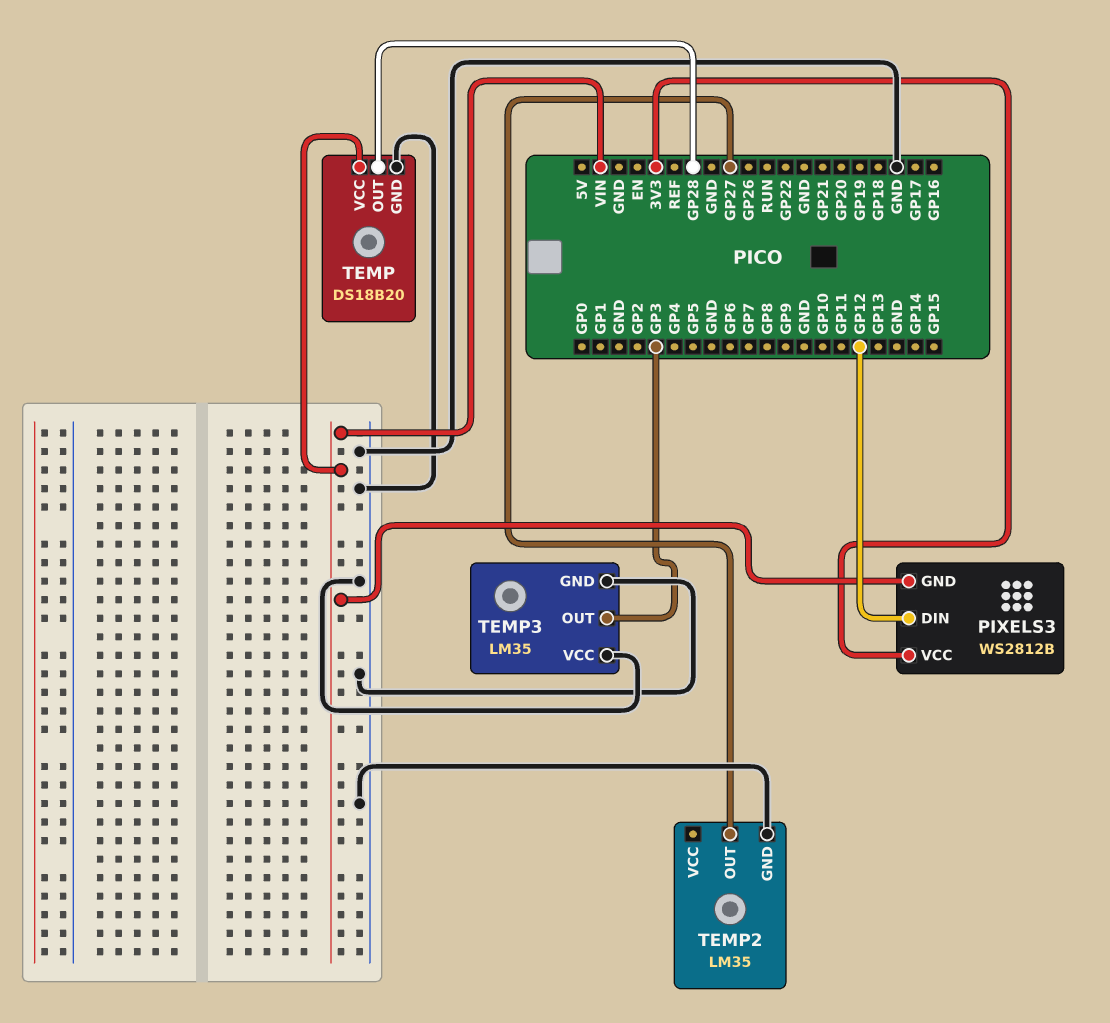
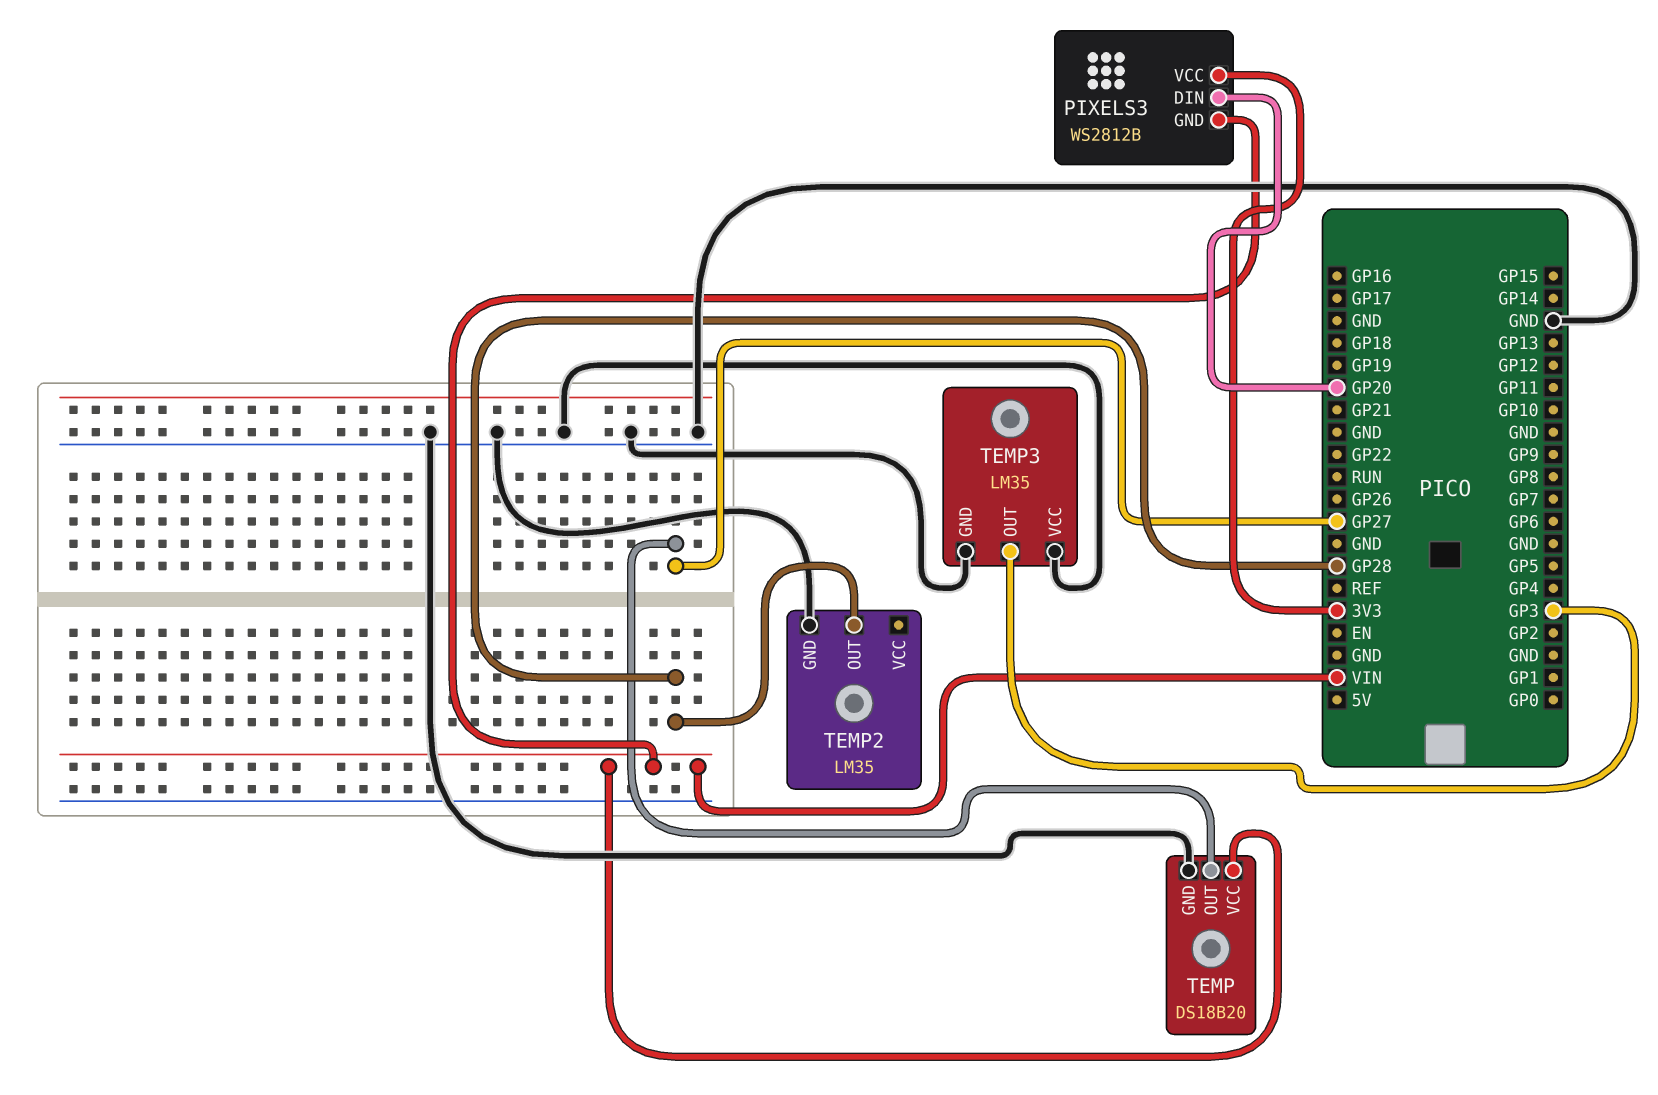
PIXELS3 pin DIN: GP12 -> GP20
TEMP pin OUT: GP28 -> GP27
TEMP2 pin OUT: GP27 -> GP28

